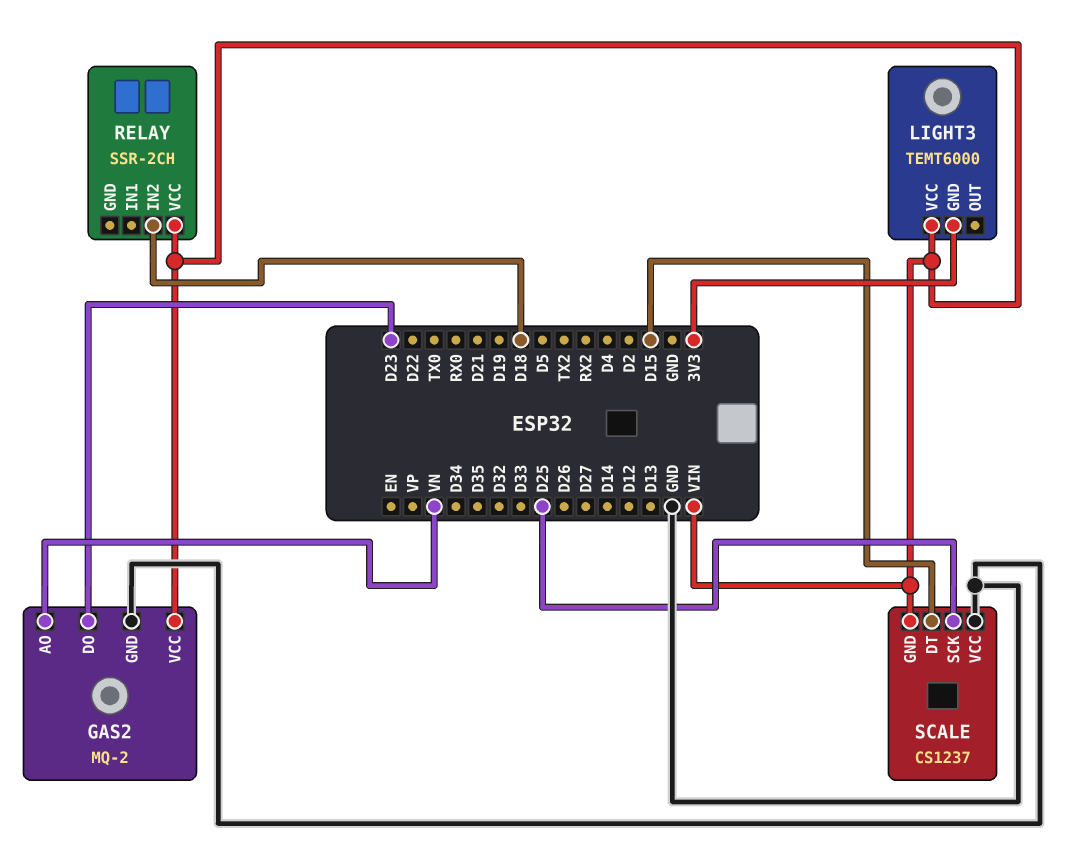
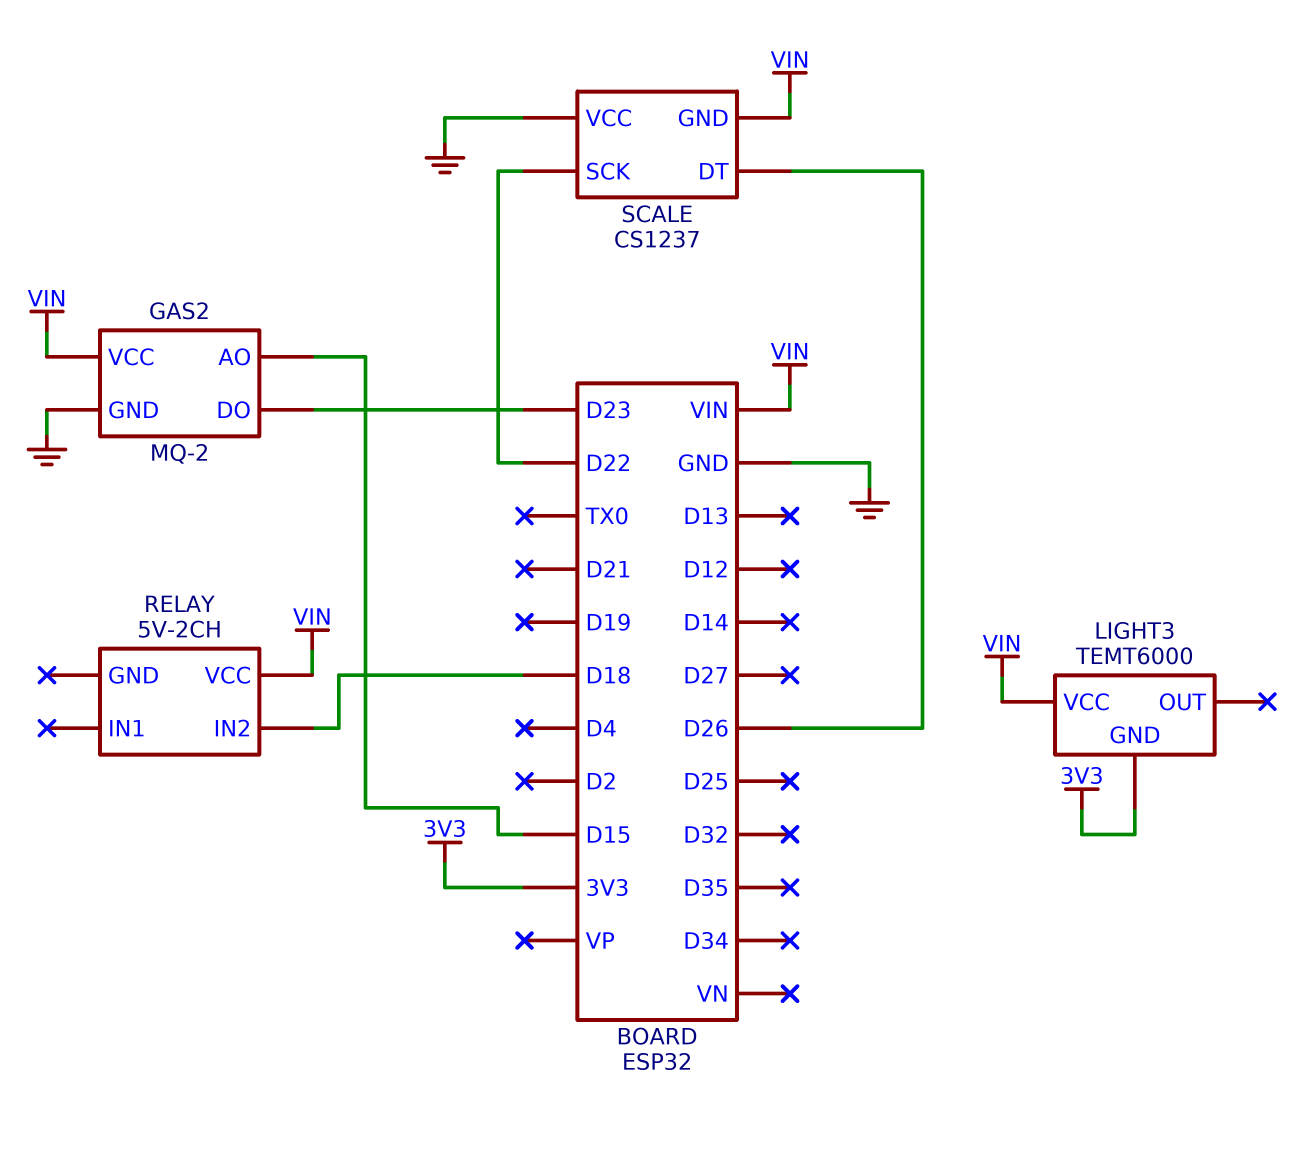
GAS2 pin AO: VN -> D15
RELAY: SSR-2CH -> 5V-2CH
SCALE pin DT: D15 -> D26
SCALE pin SCK: D25 -> D22

